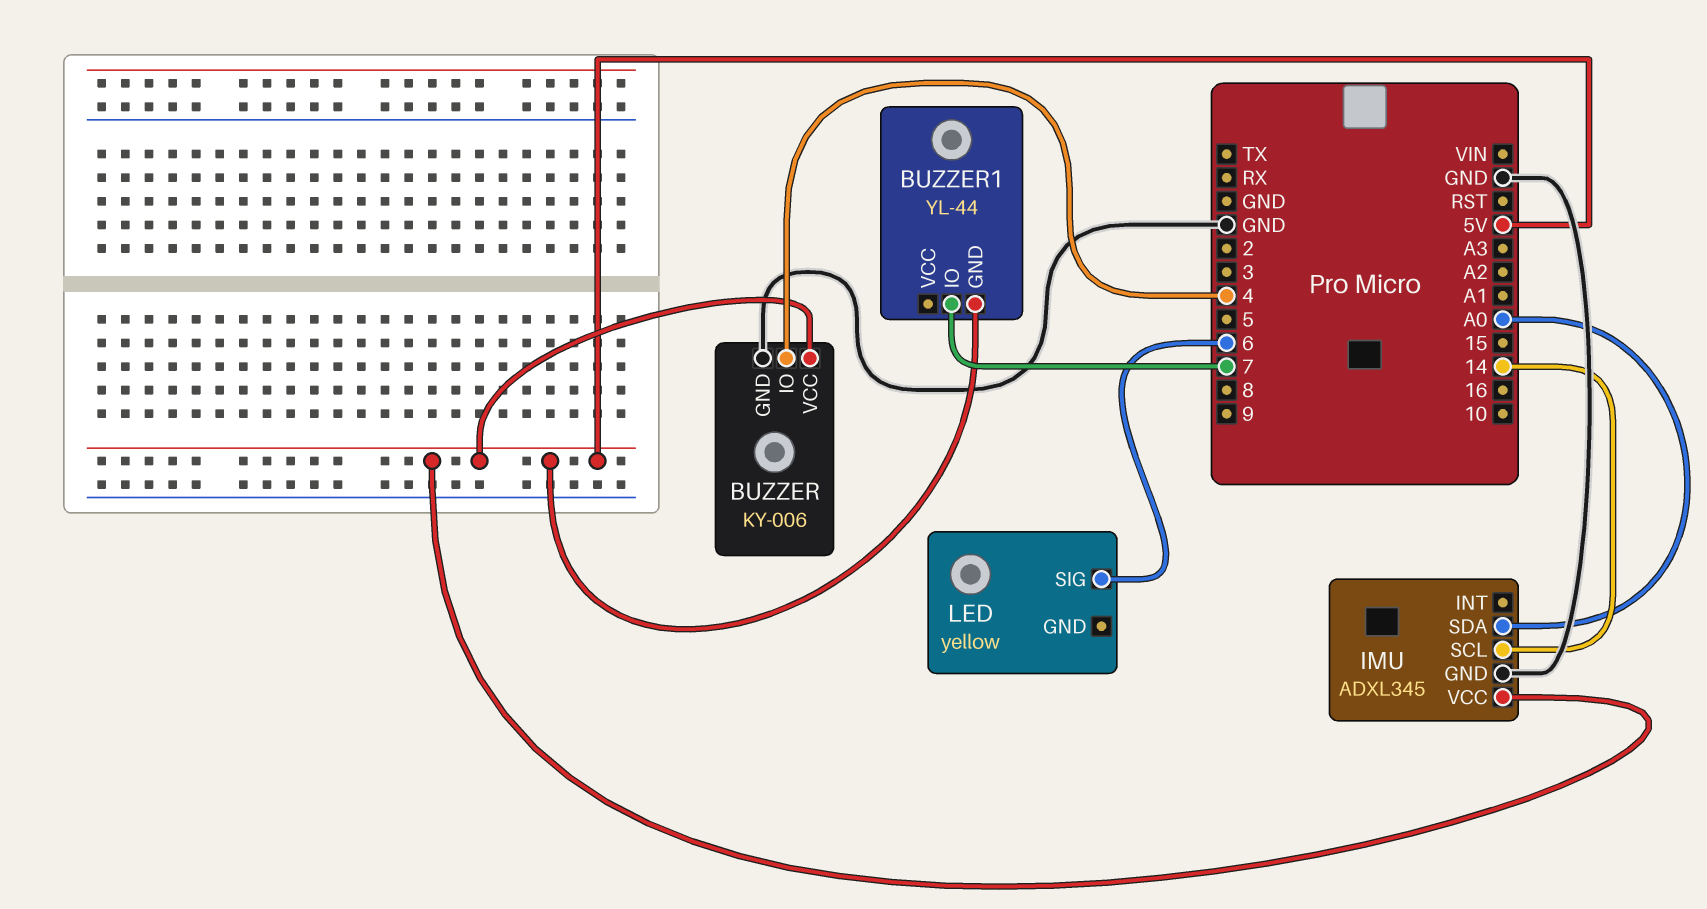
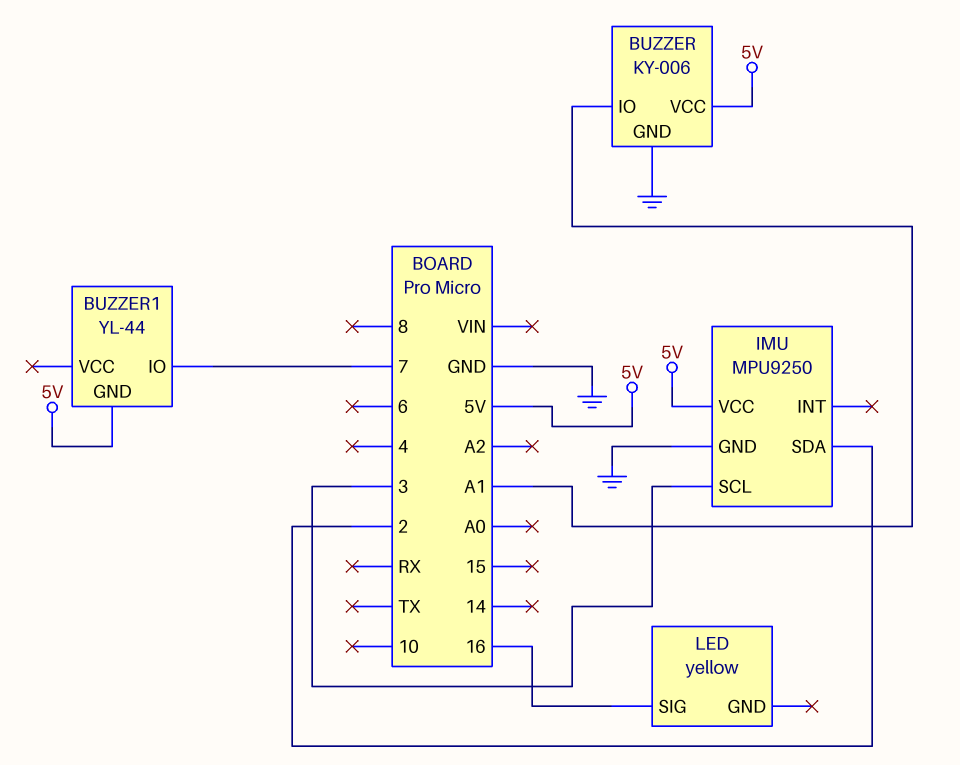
BUZZER pin IO: 4 -> A1
IMU: ADXL345 -> MPU9250
IMU pin SCL: 14 -> 3
IMU pin SDA: A0 -> 2
LED pin SIG: 6 -> 16

